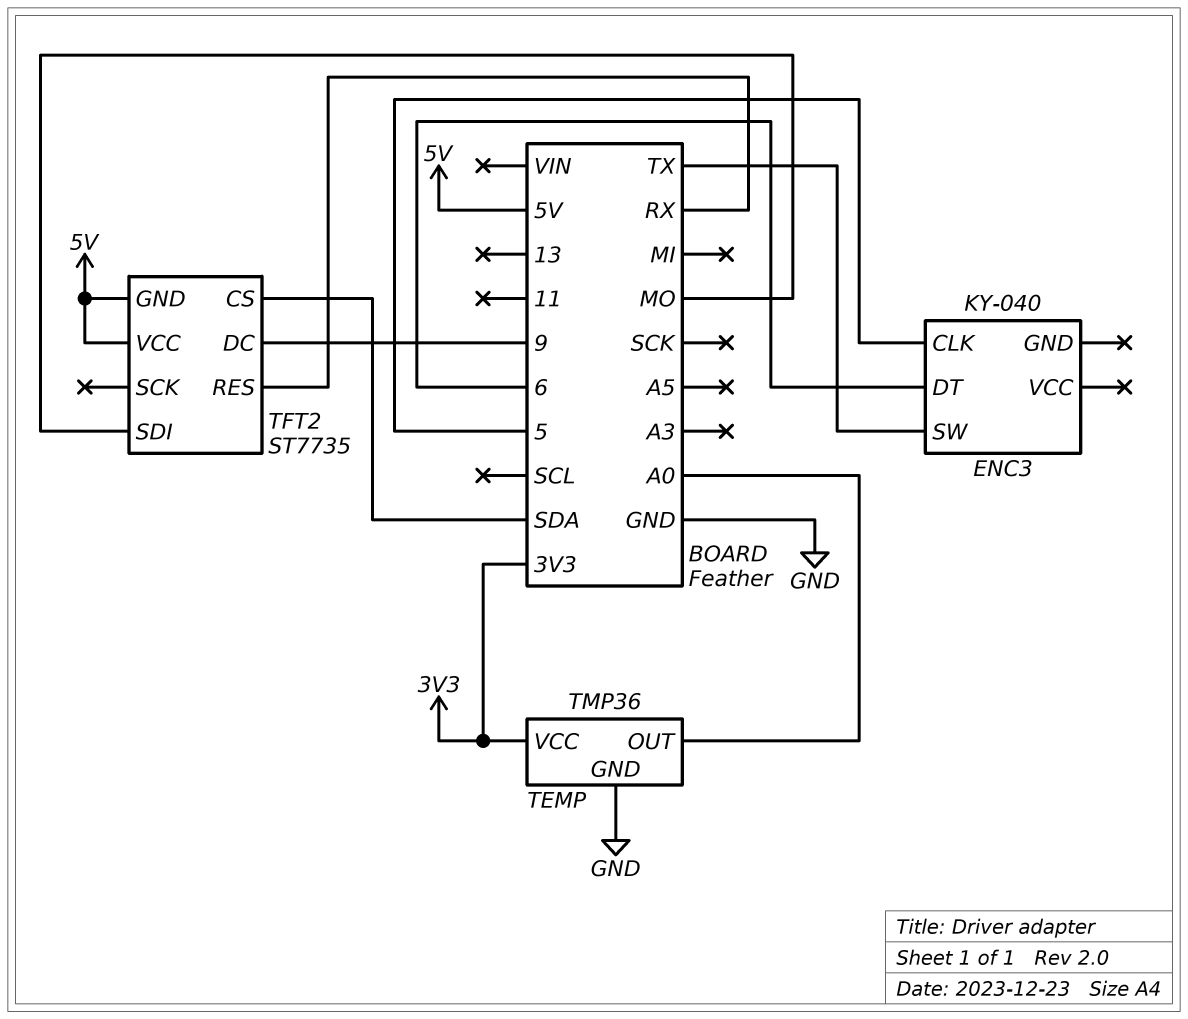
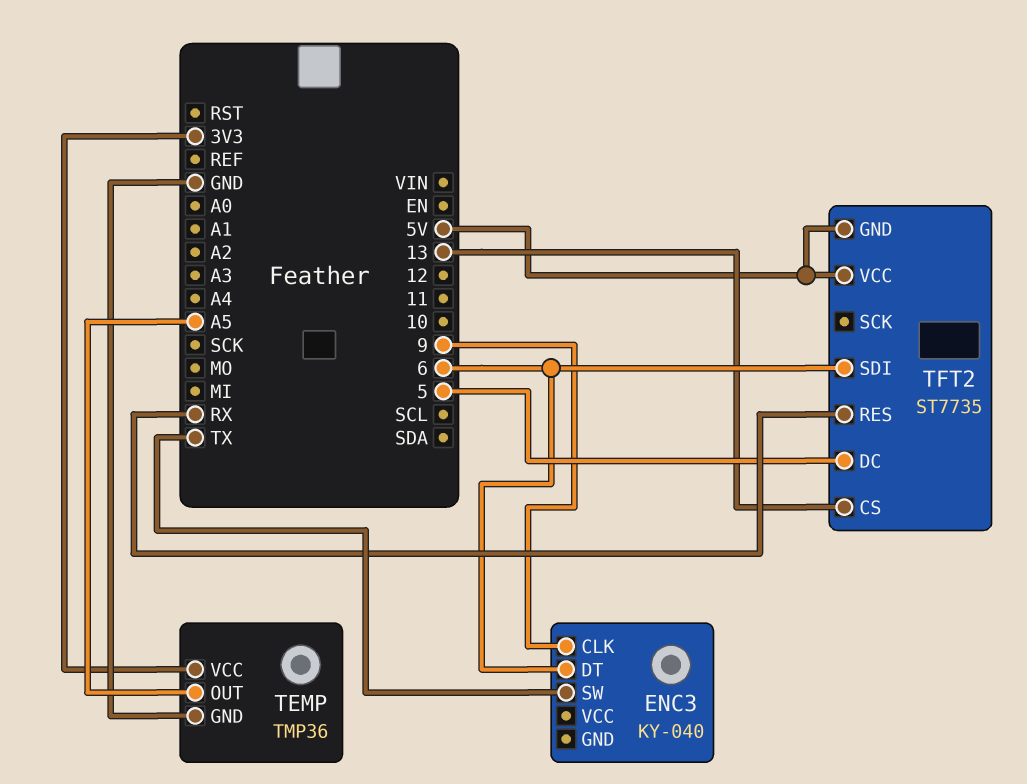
ENC3 pin CLK: 5 -> 9
TEMP pin OUT: A0 -> A5
TFT2 pin CS: SDA -> 13
TFT2 pin DC: 9 -> 5
TFT2 pin SDI: MO -> 6

